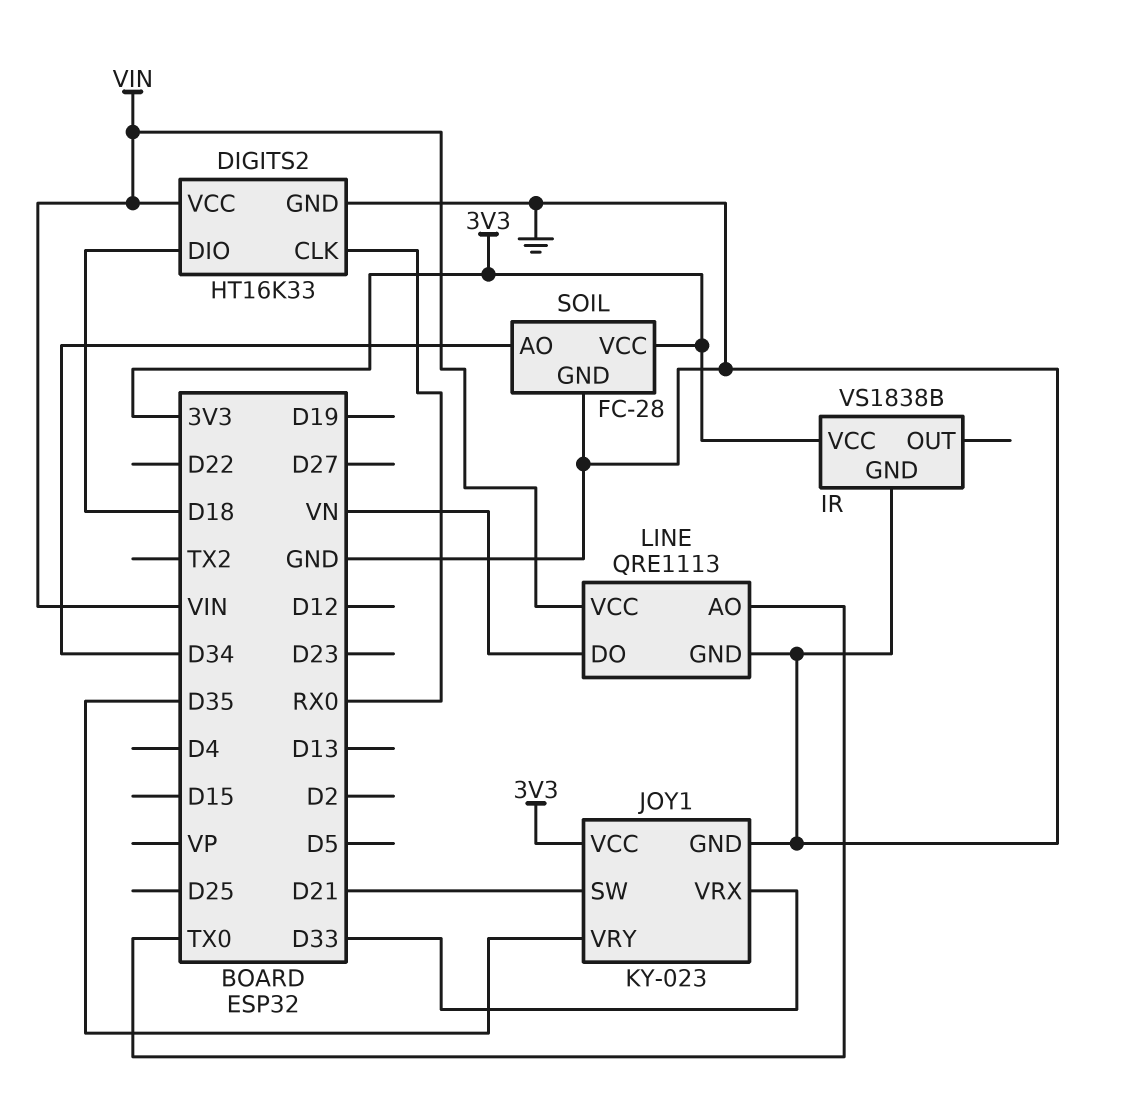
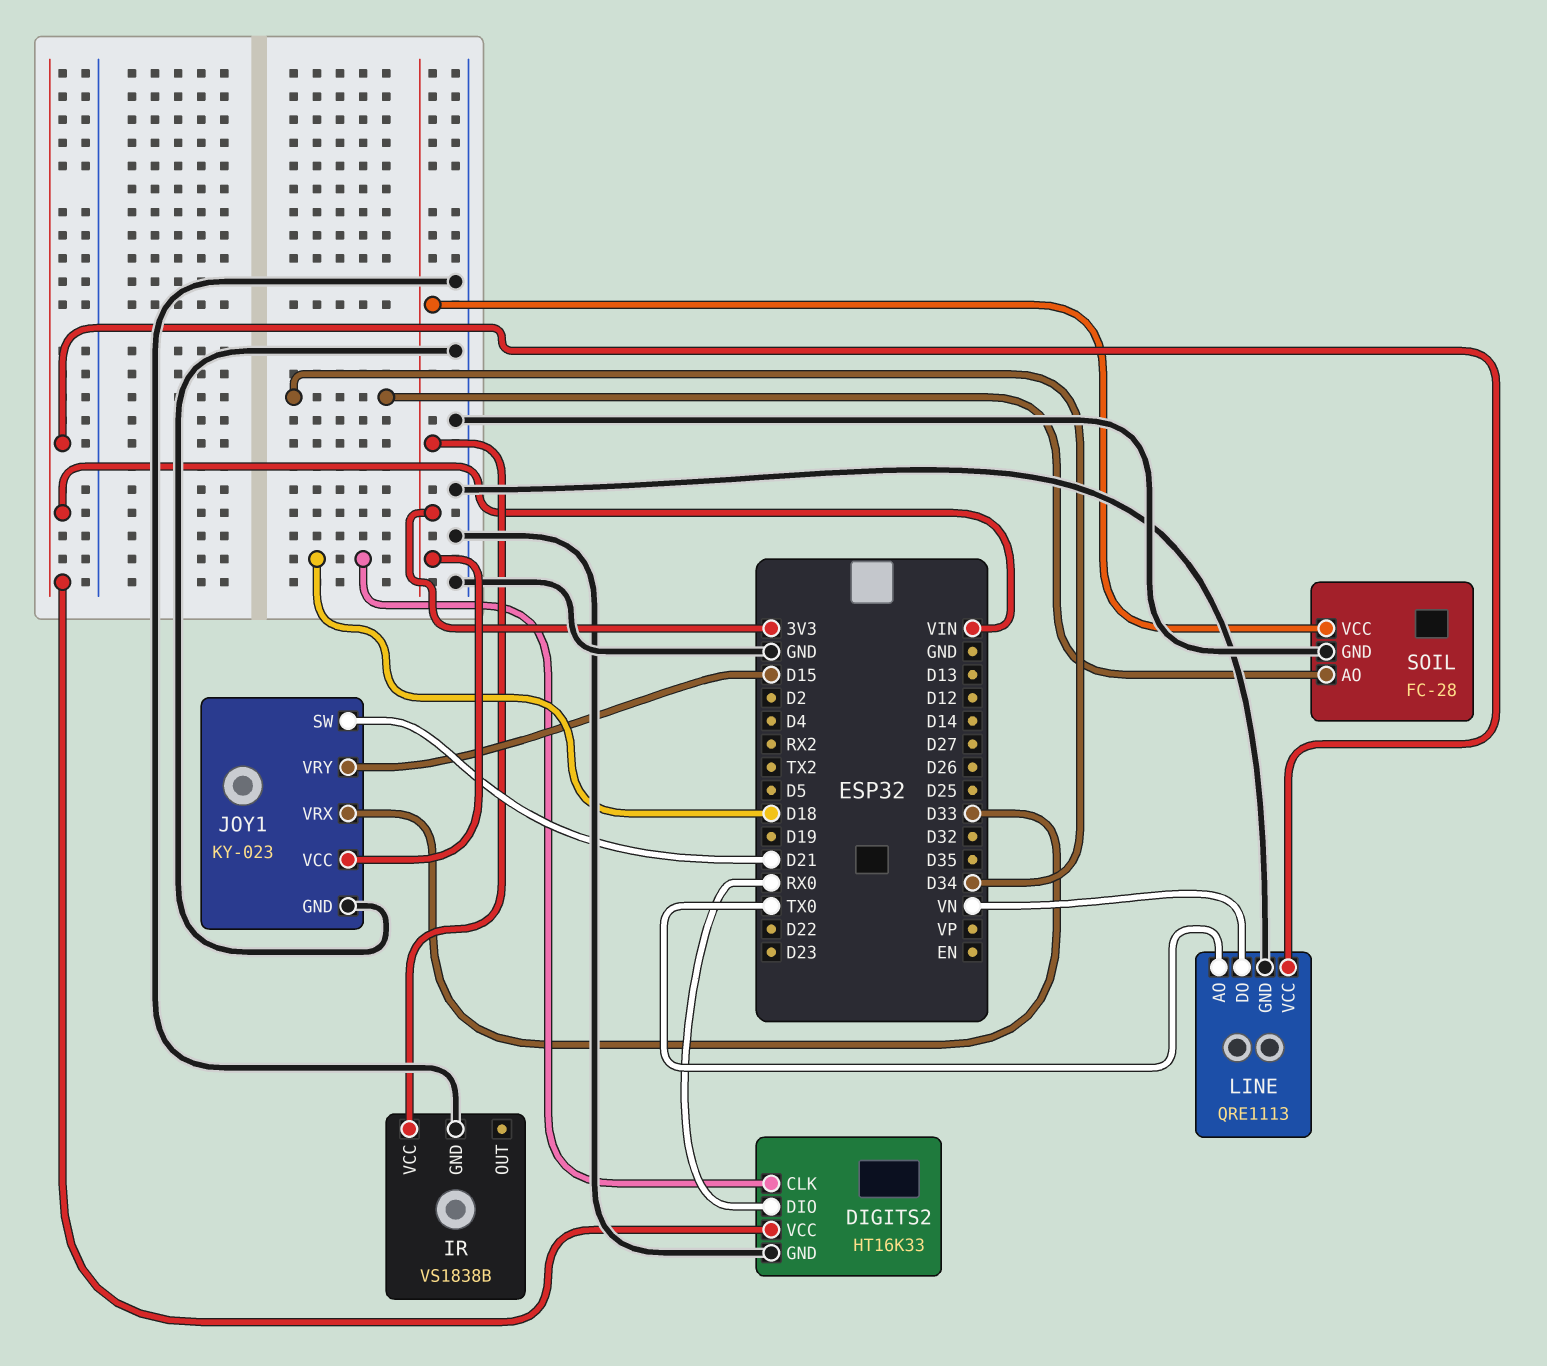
DIGITS2 pin CLK: RX0 -> D18
DIGITS2 pin DIO: D18 -> RX0
JOY1 pin VRY: D35 -> D15

